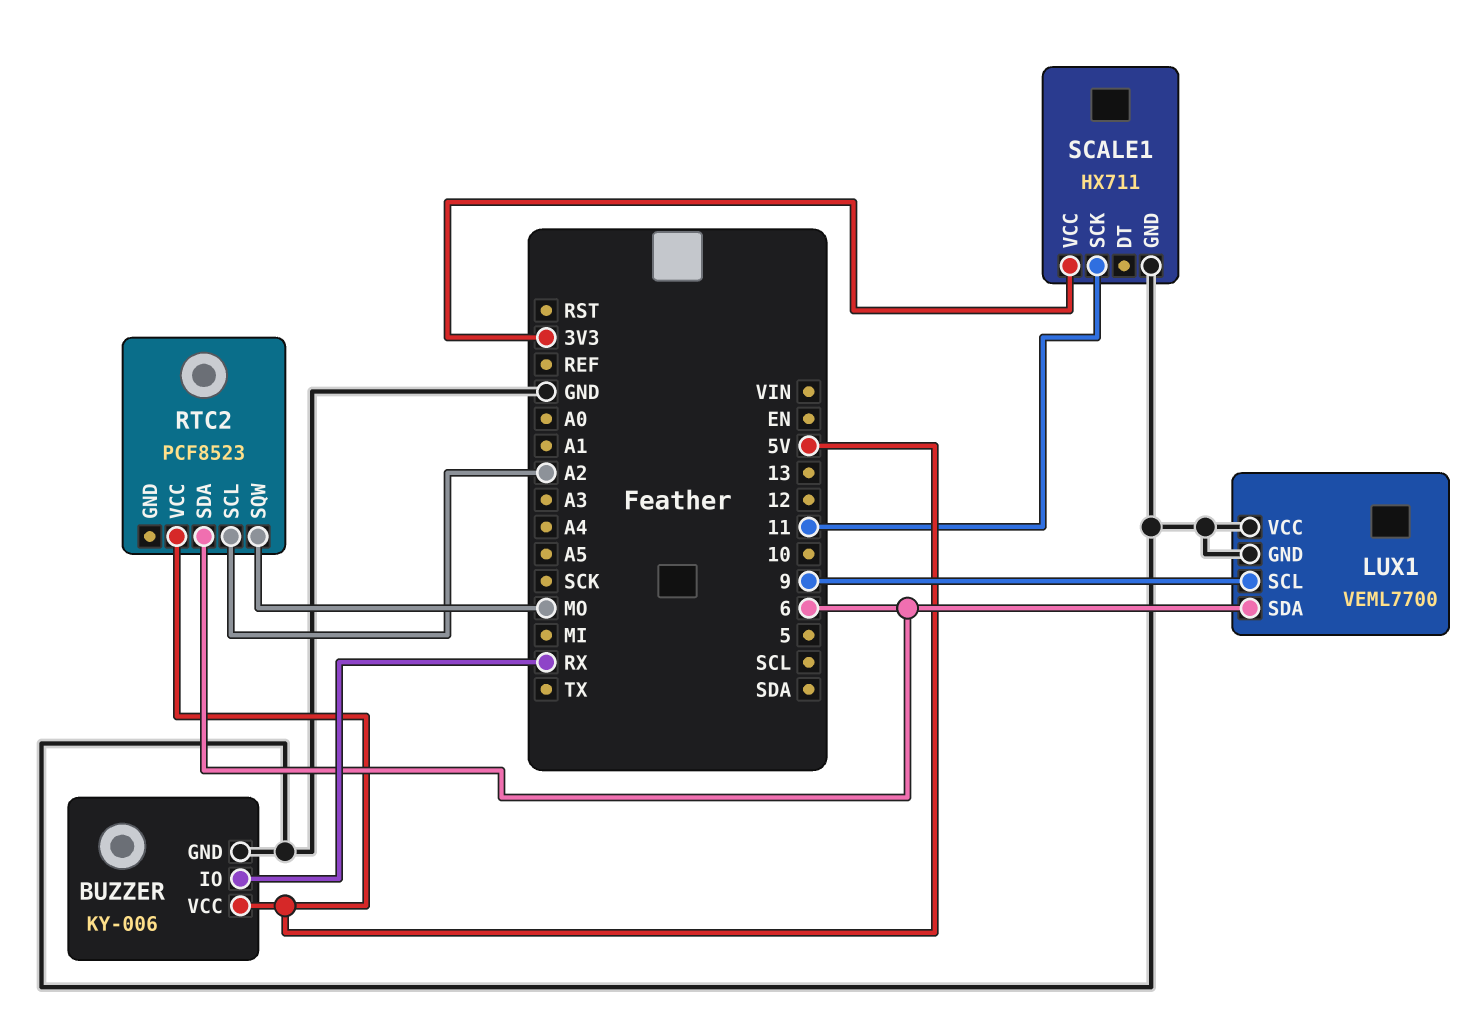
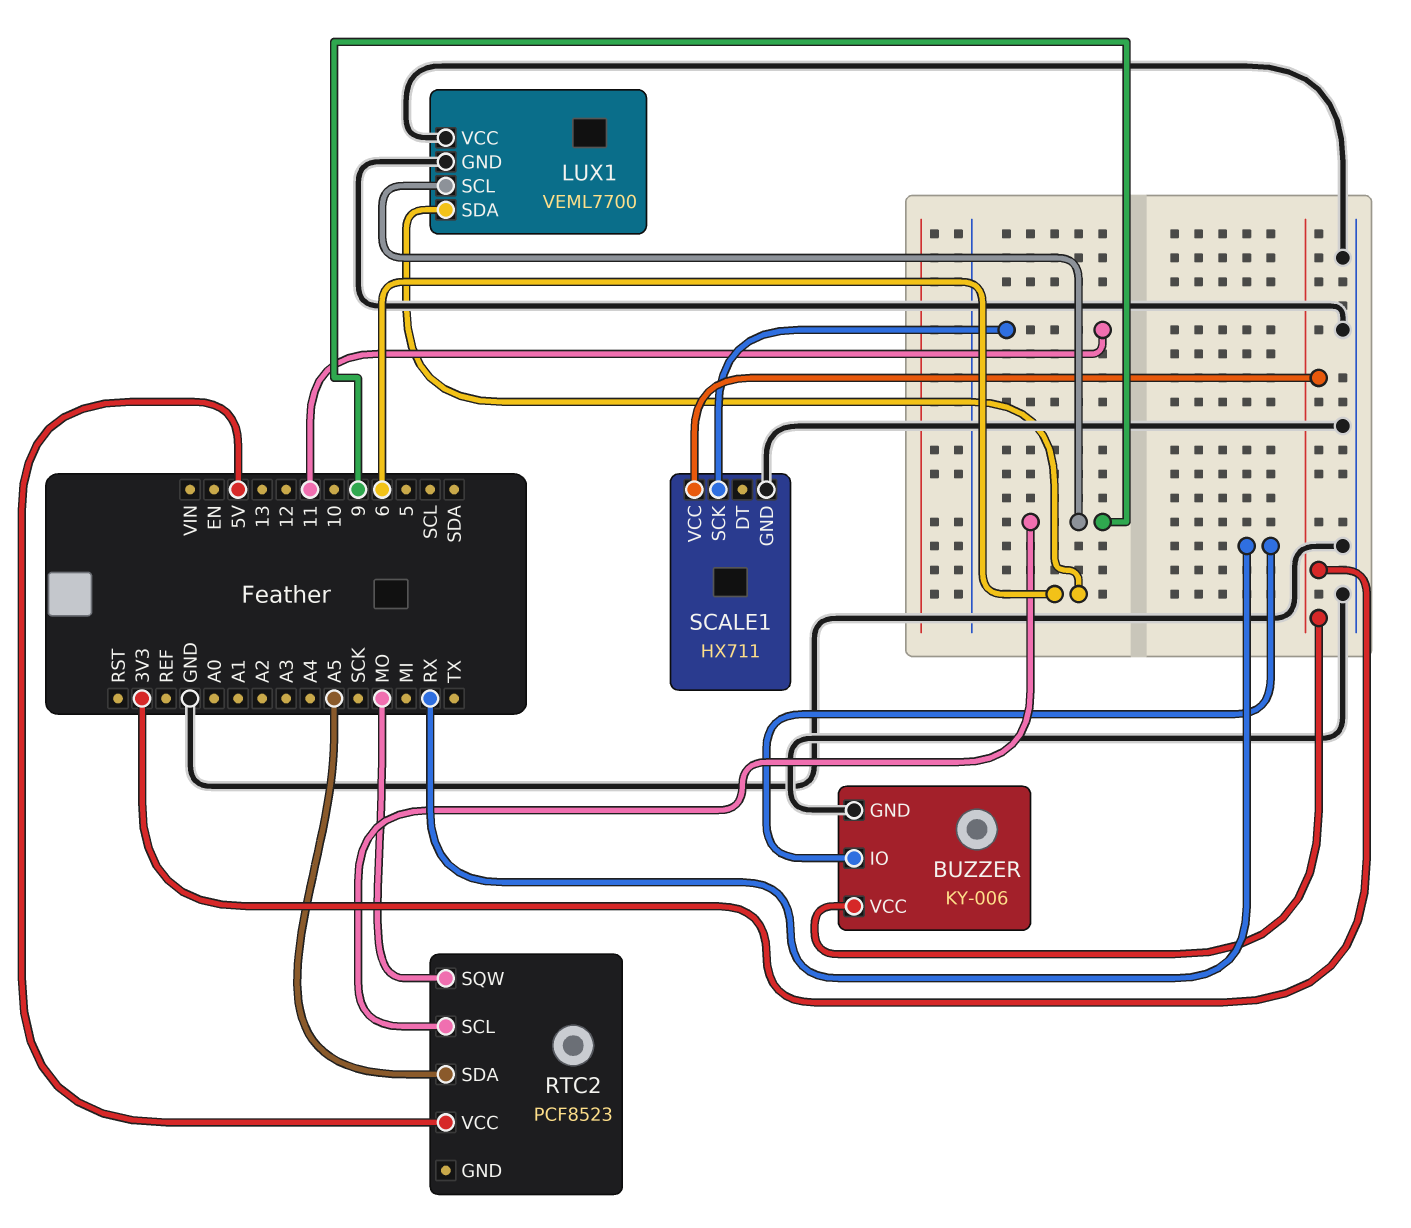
BUZZER pin VCC: 5V -> 3V3
RTC2 pin SCL: A2 -> 9
RTC2 pin SDA: 6 -> A5

